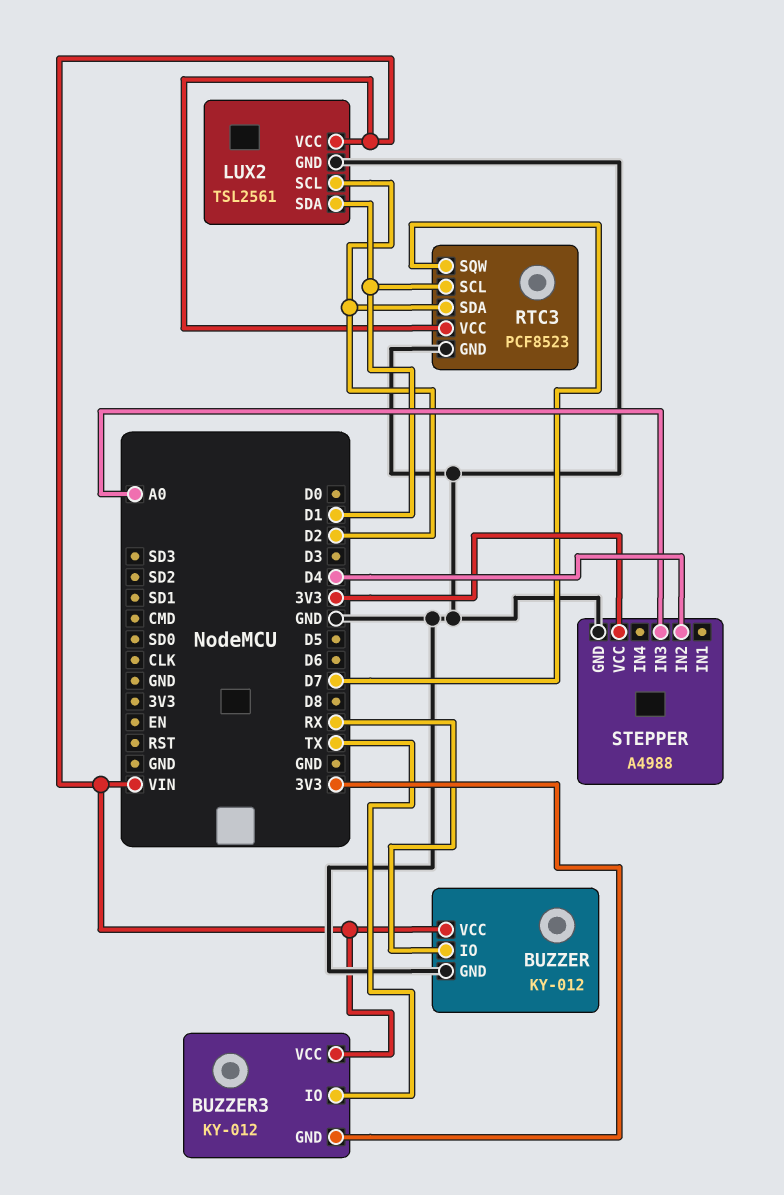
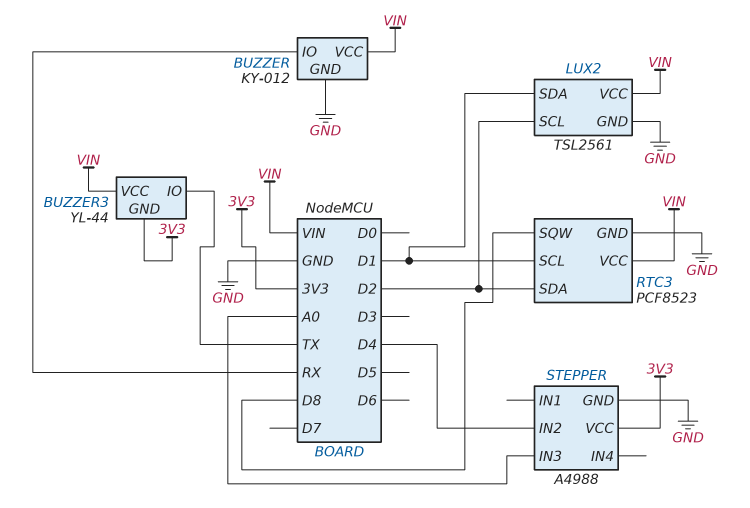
BUZZER3: KY-012 -> YL-44
RTC3 pin SQW: D7 -> D8

